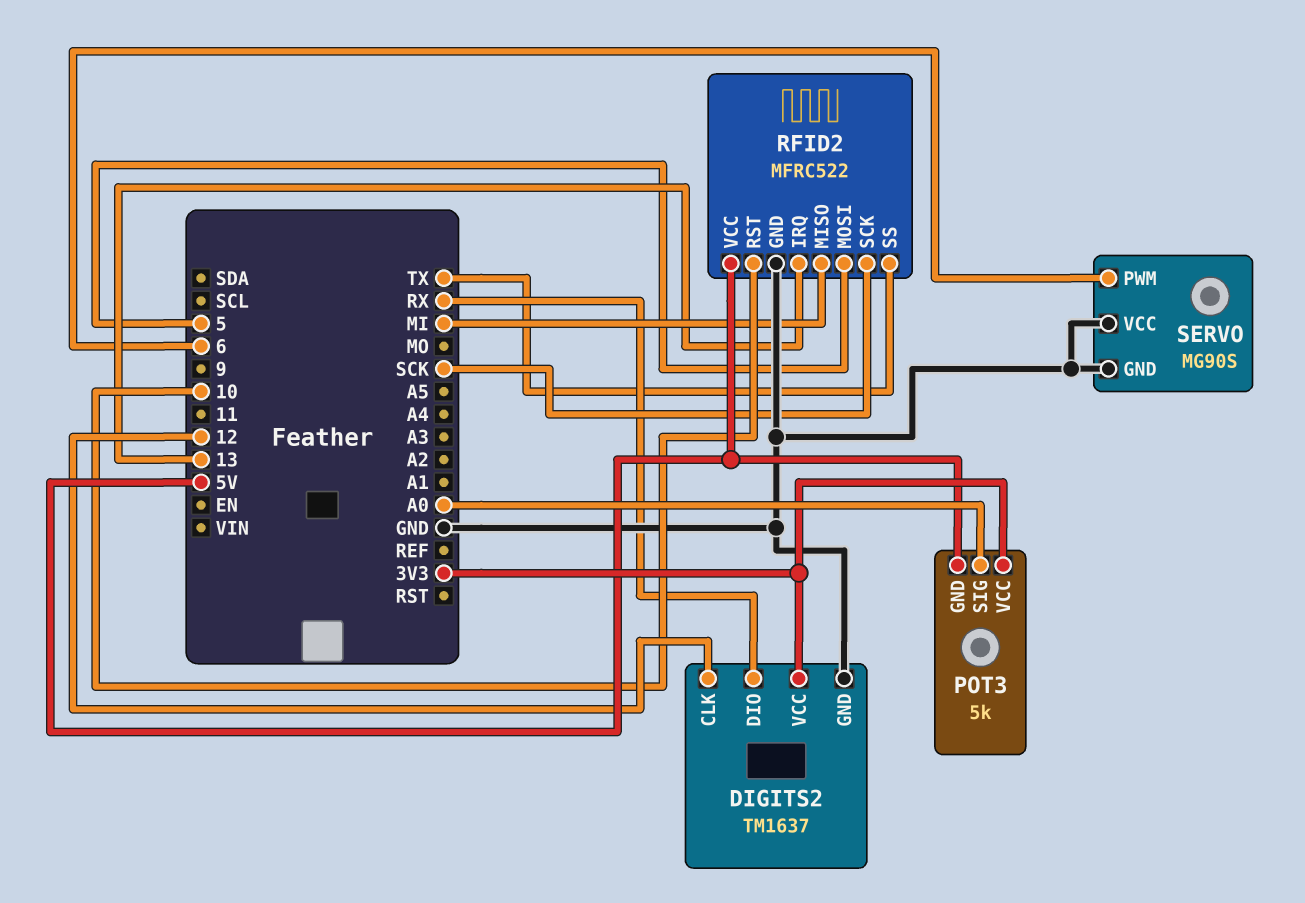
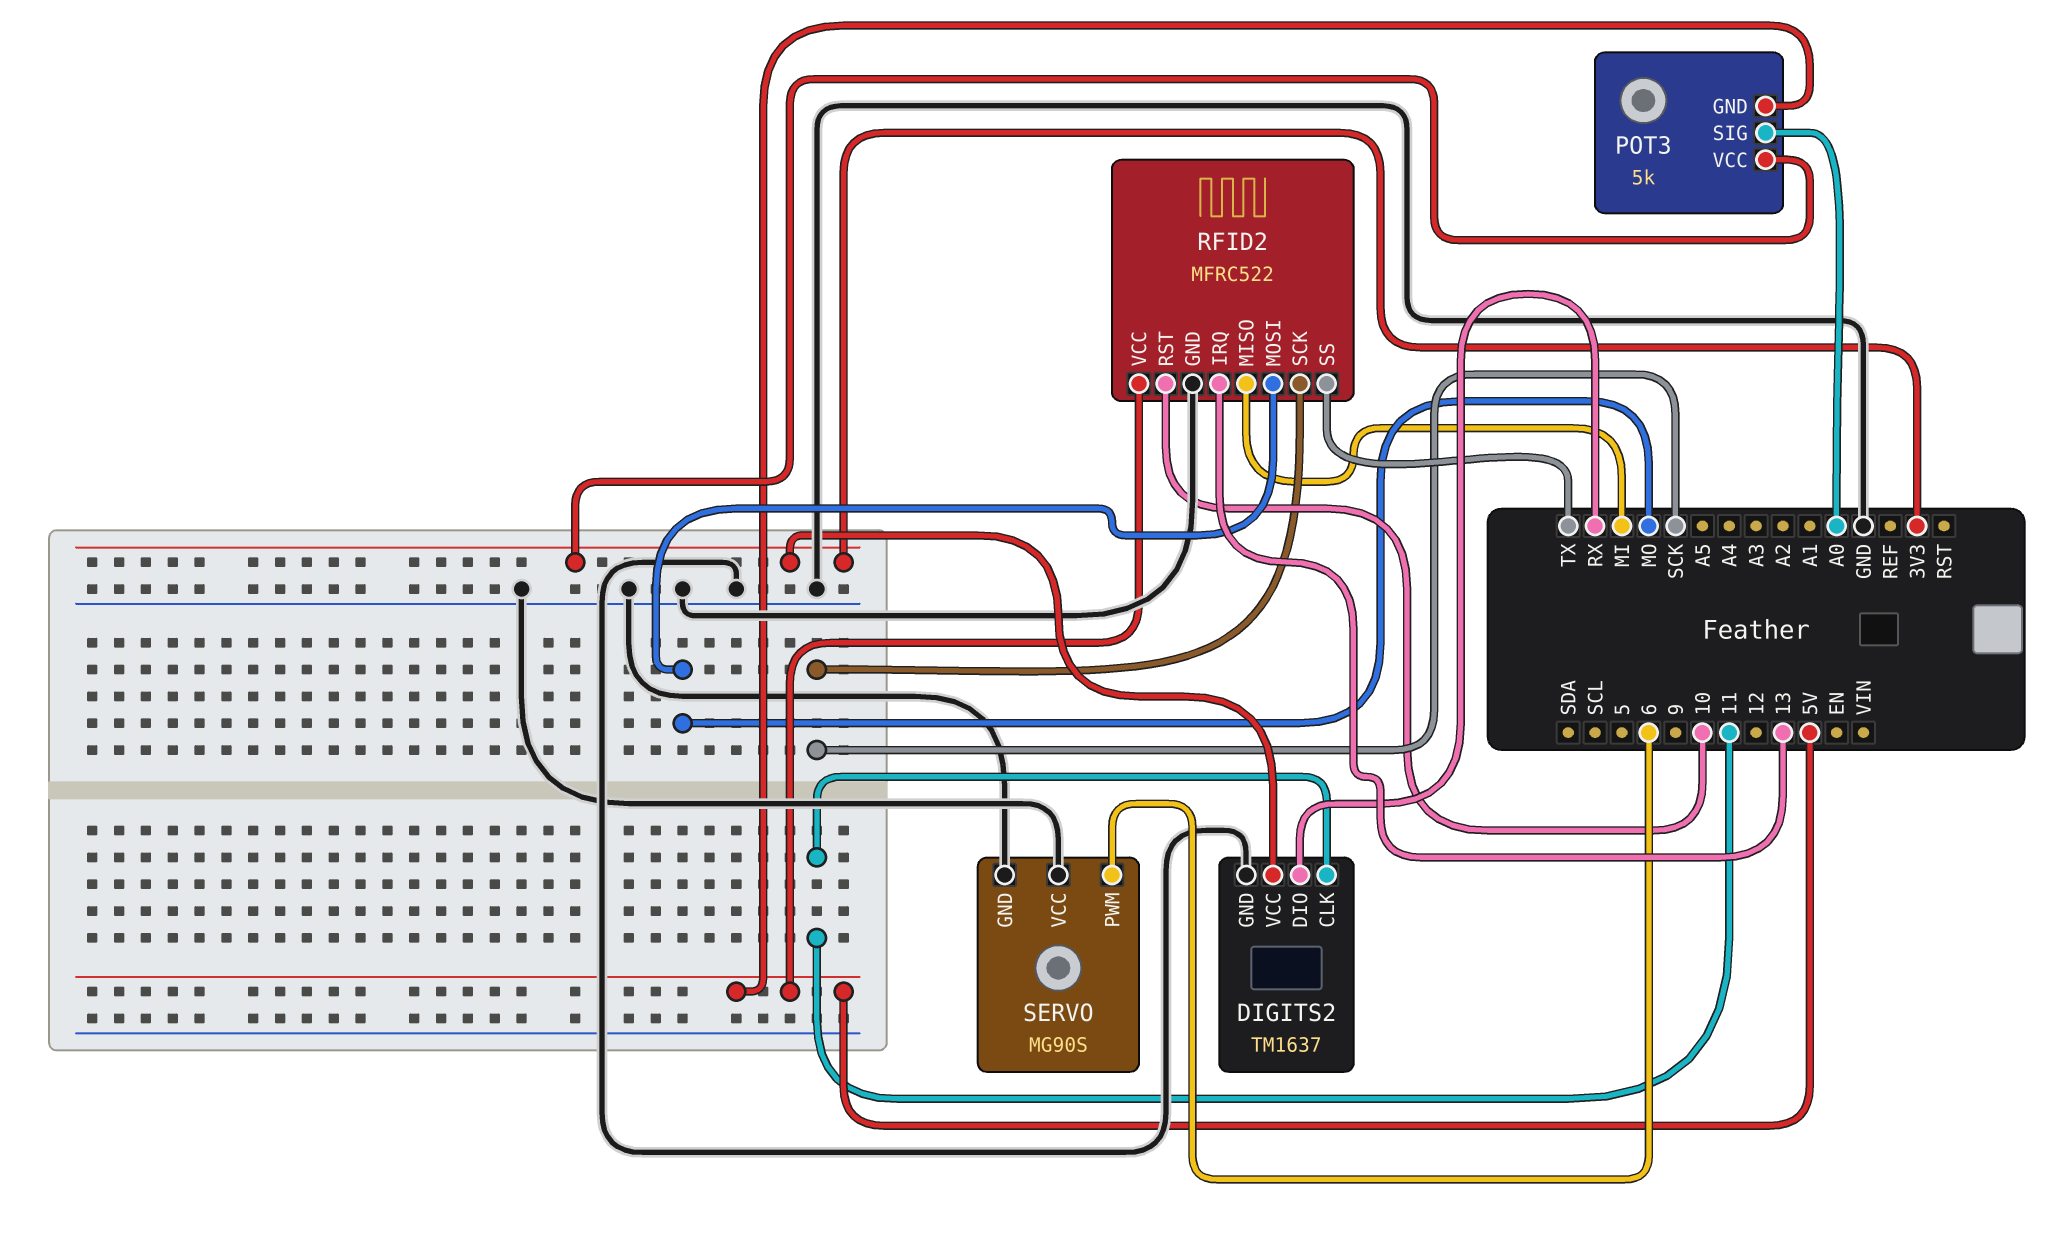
DIGITS2 pin CLK: 12 -> 11
RFID2 pin MOSI: 5 -> MO

